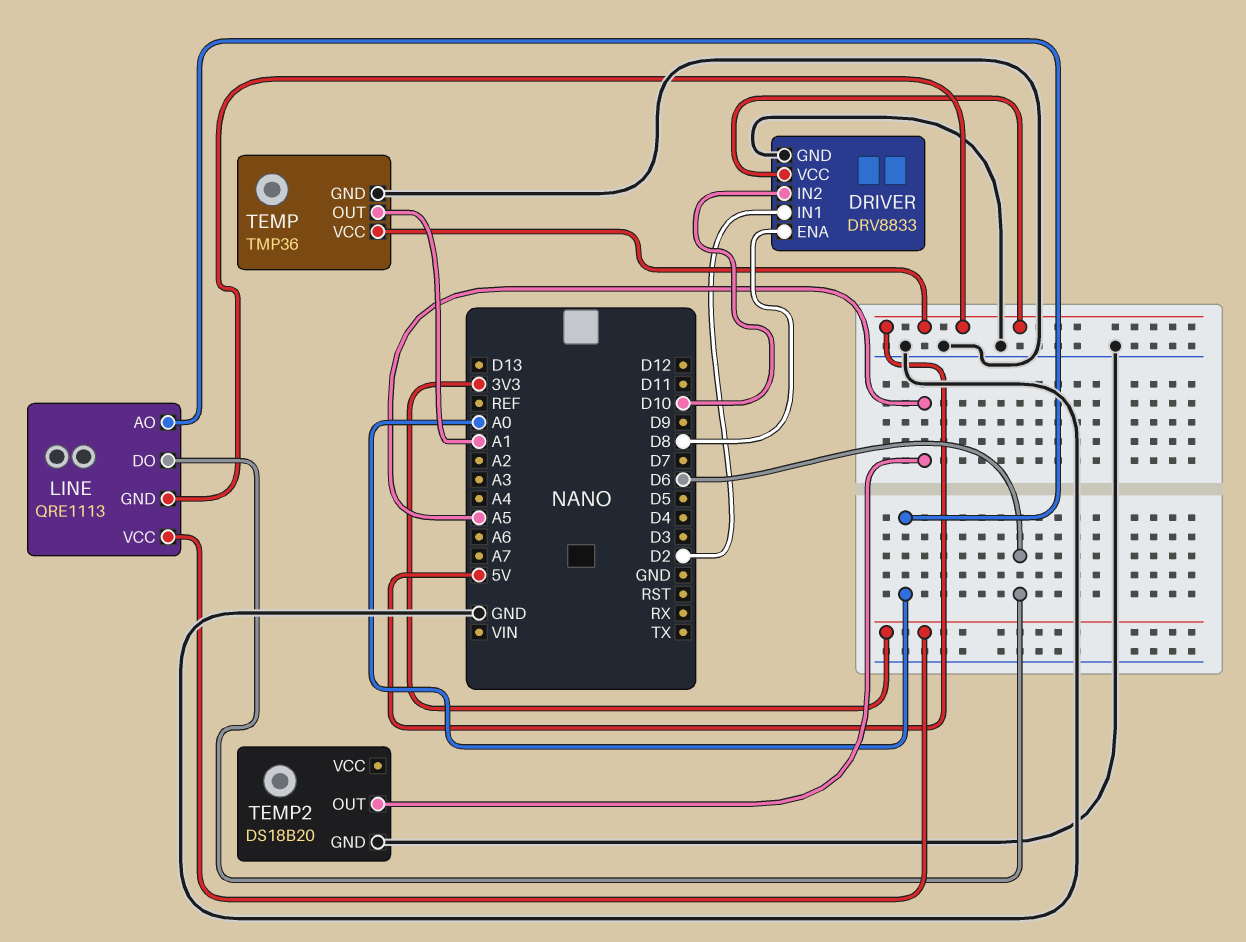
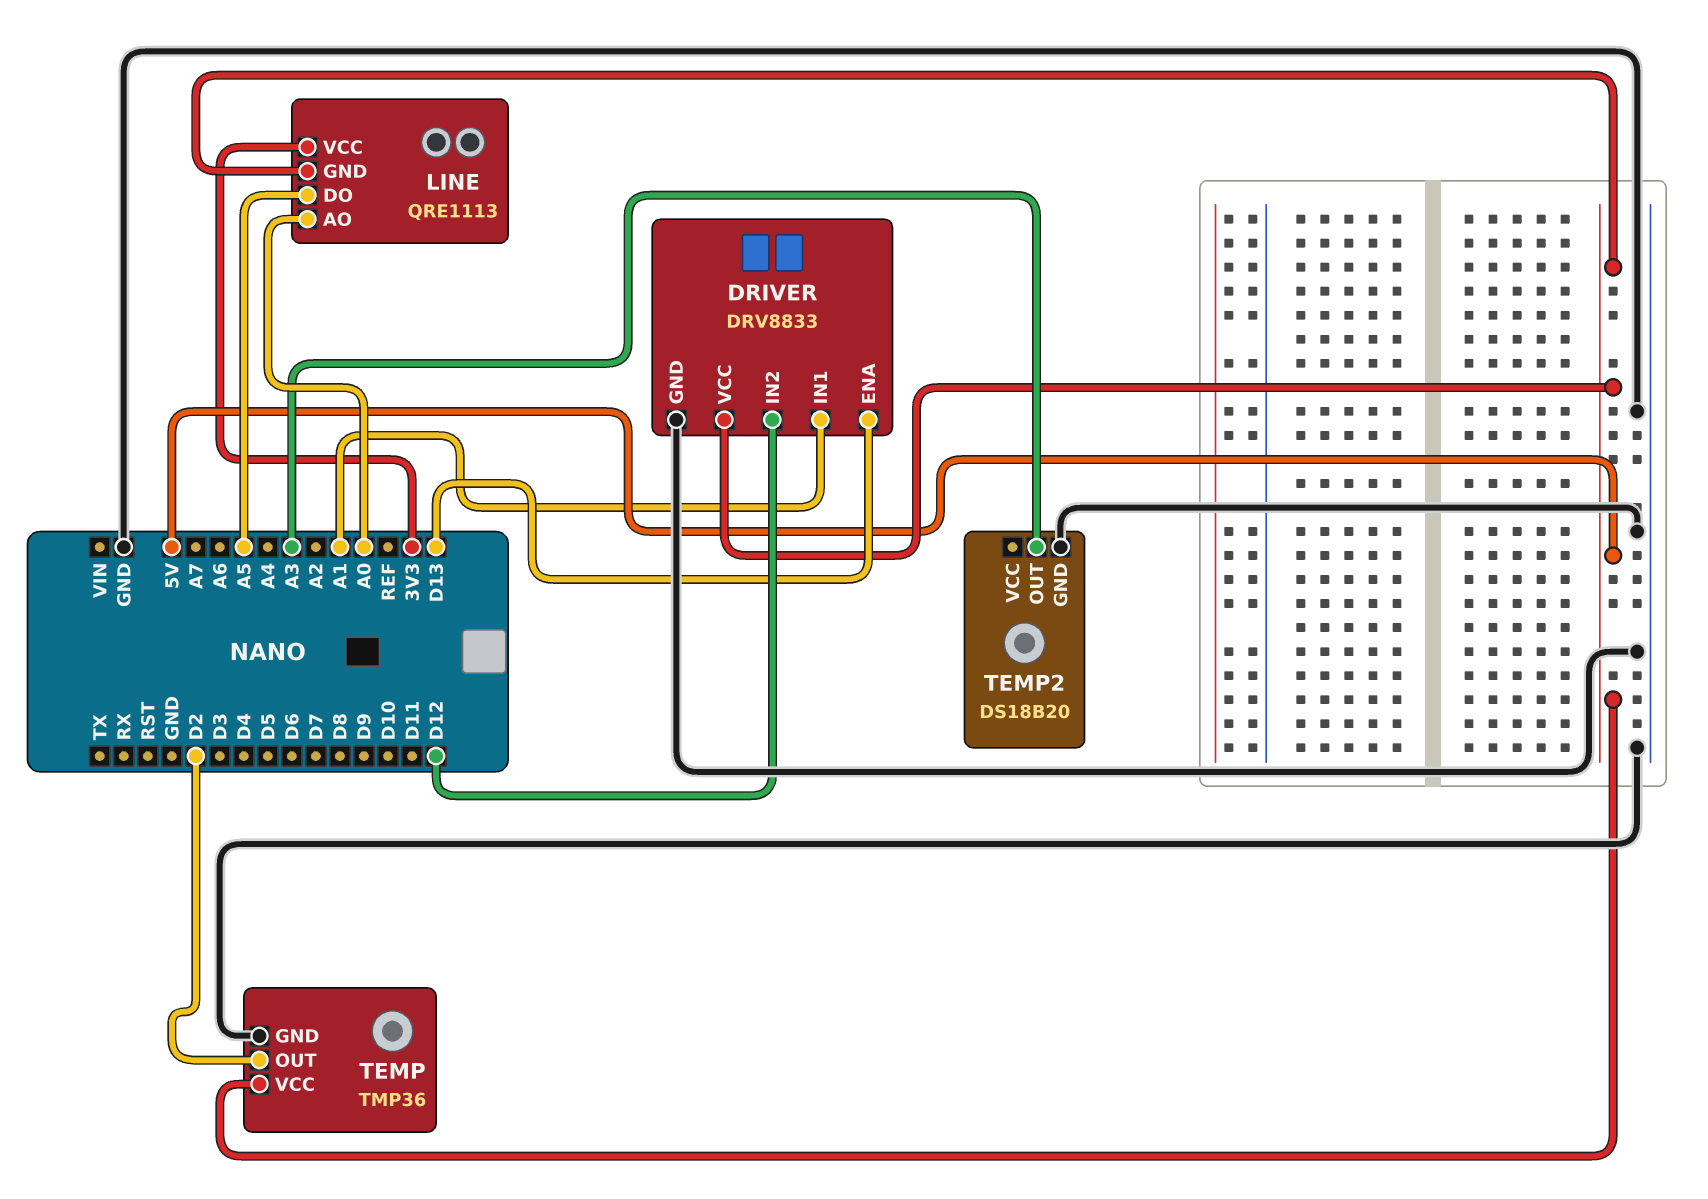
DRIVER pin ENA: D8 -> D13
DRIVER pin IN1: D2 -> A1
DRIVER pin IN2: D10 -> D12
LINE pin DO: D6 -> A5
TEMP pin OUT: A1 -> D2
TEMP2 pin OUT: A5 -> A3

